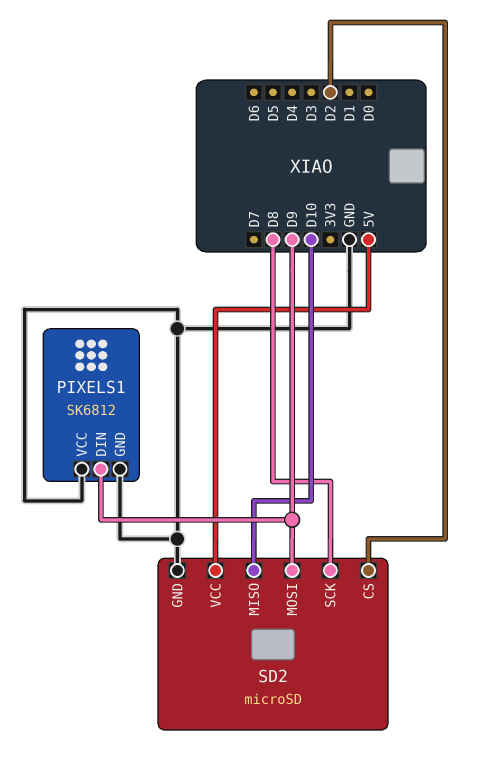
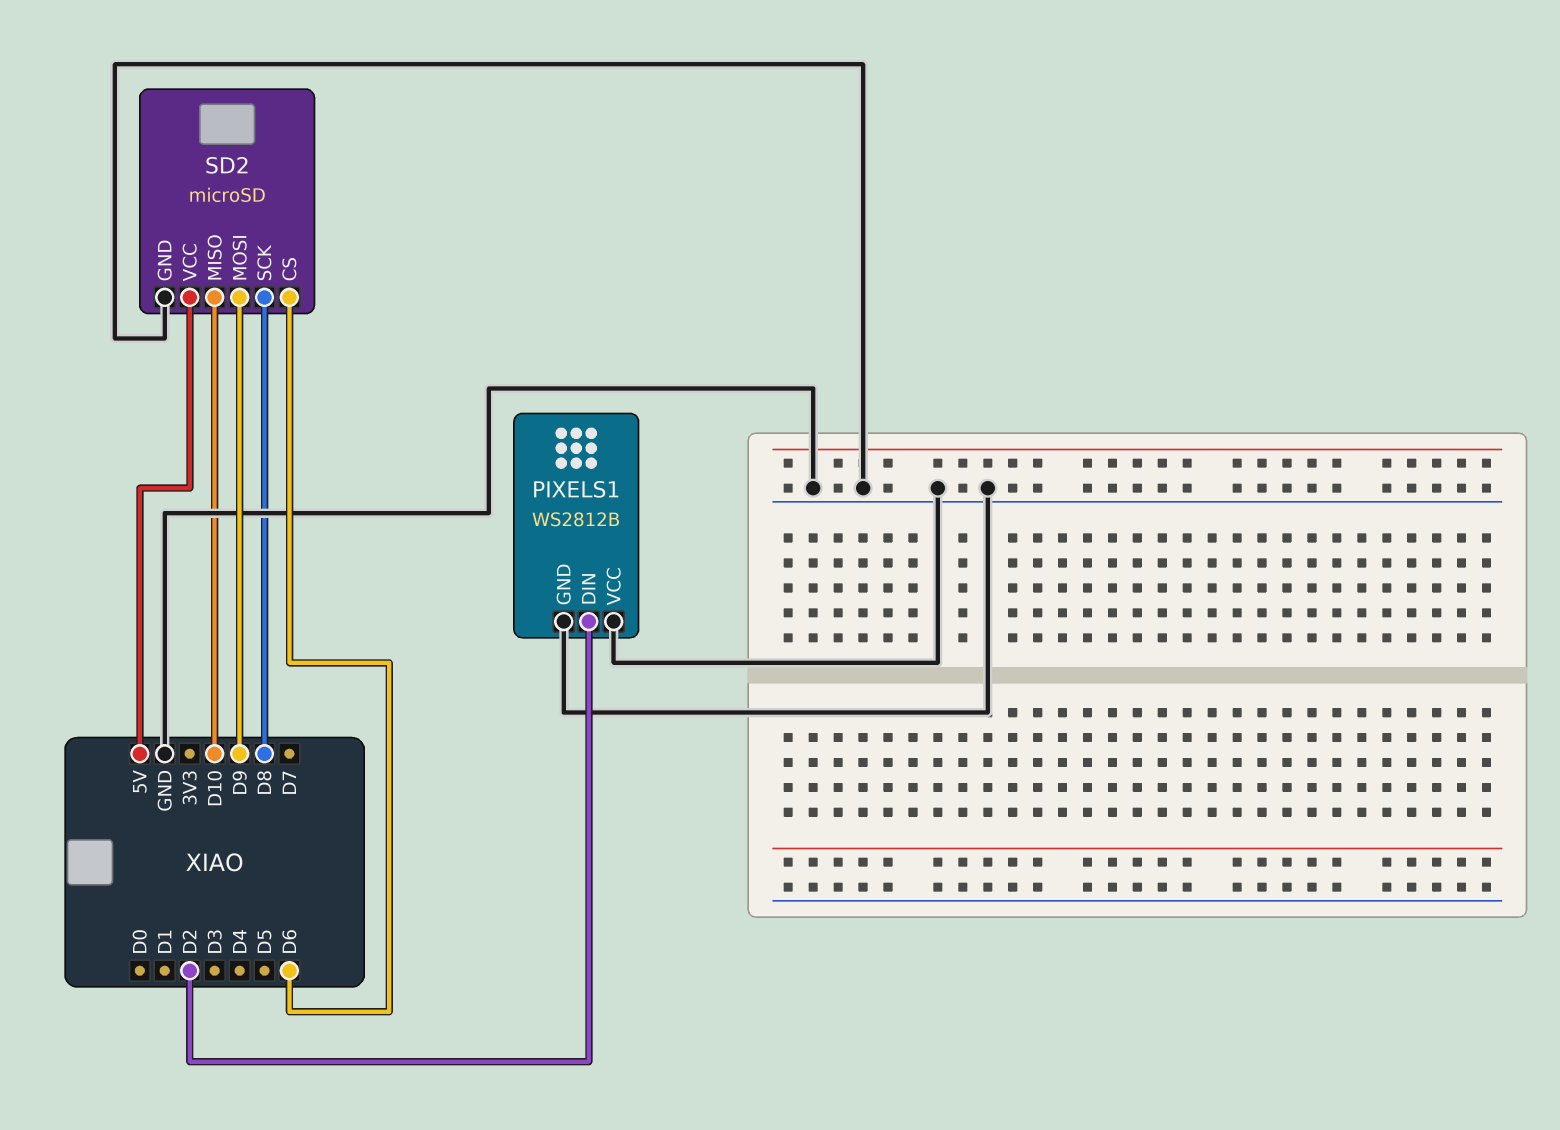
PIXELS1: SK6812 -> WS2812B
PIXELS1 pin DIN: D9 -> D2
SD2 pin CS: D2 -> D6

